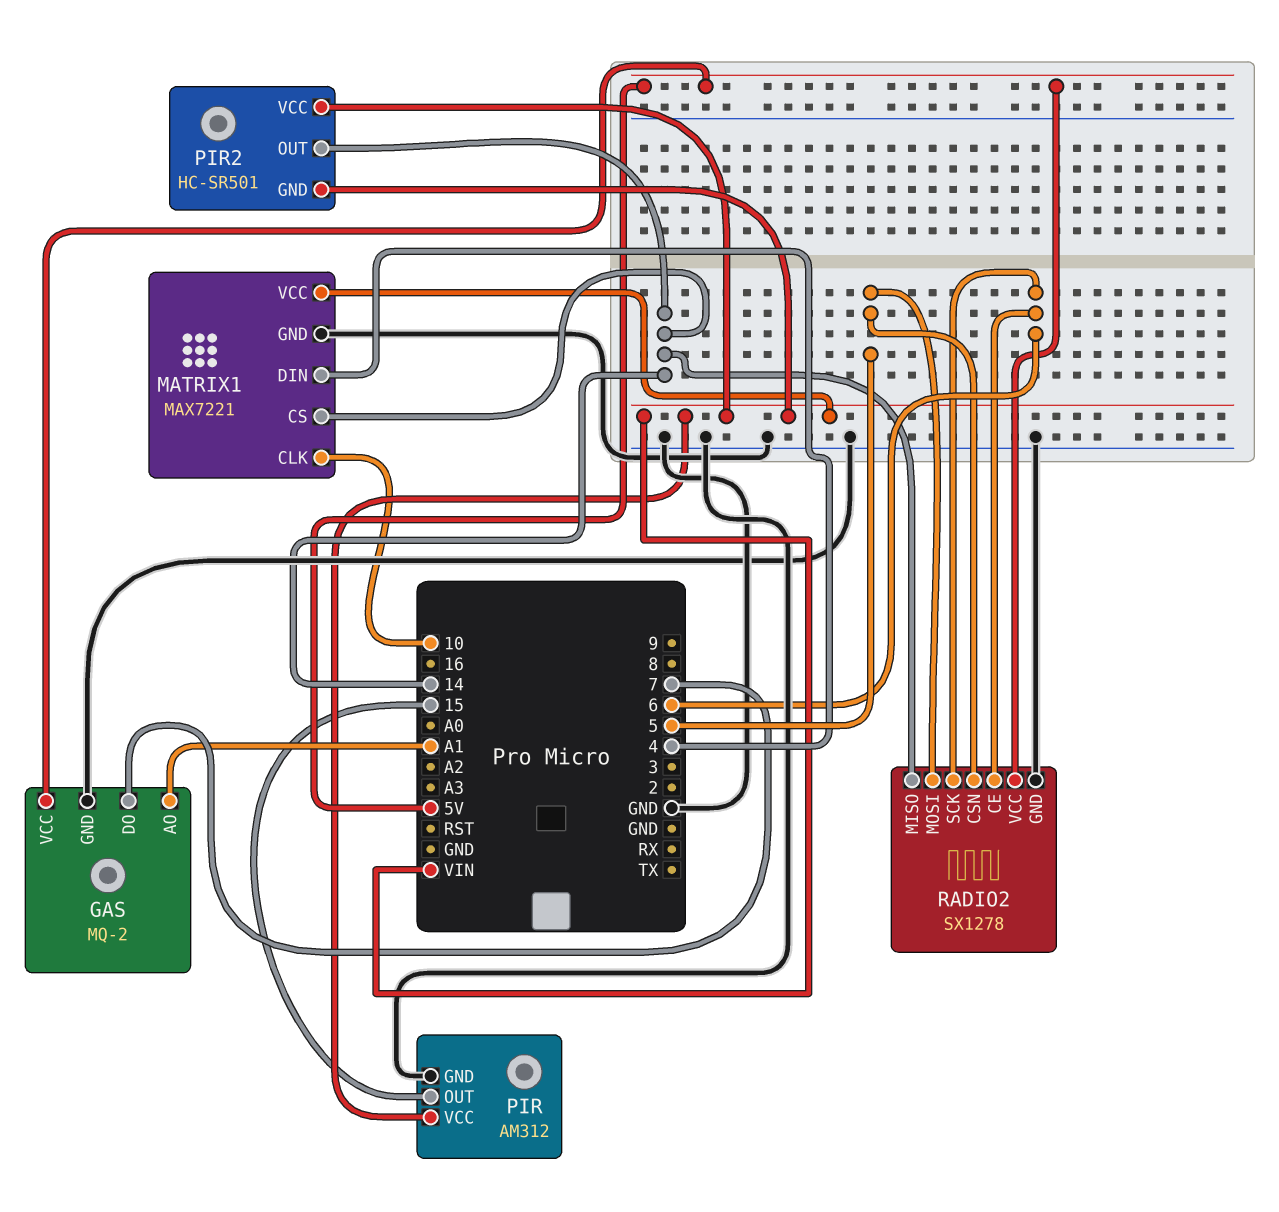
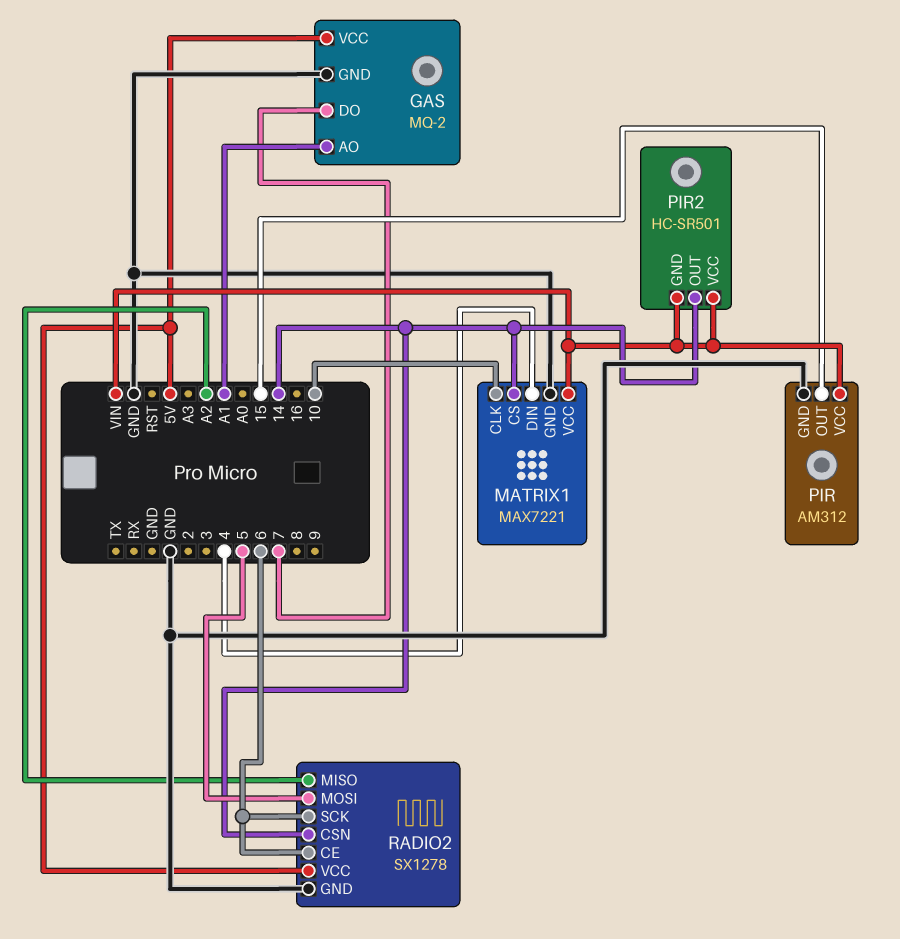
RADIO2 pin CSN: 5 -> 14
RADIO2 pin MISO: 14 -> A2

